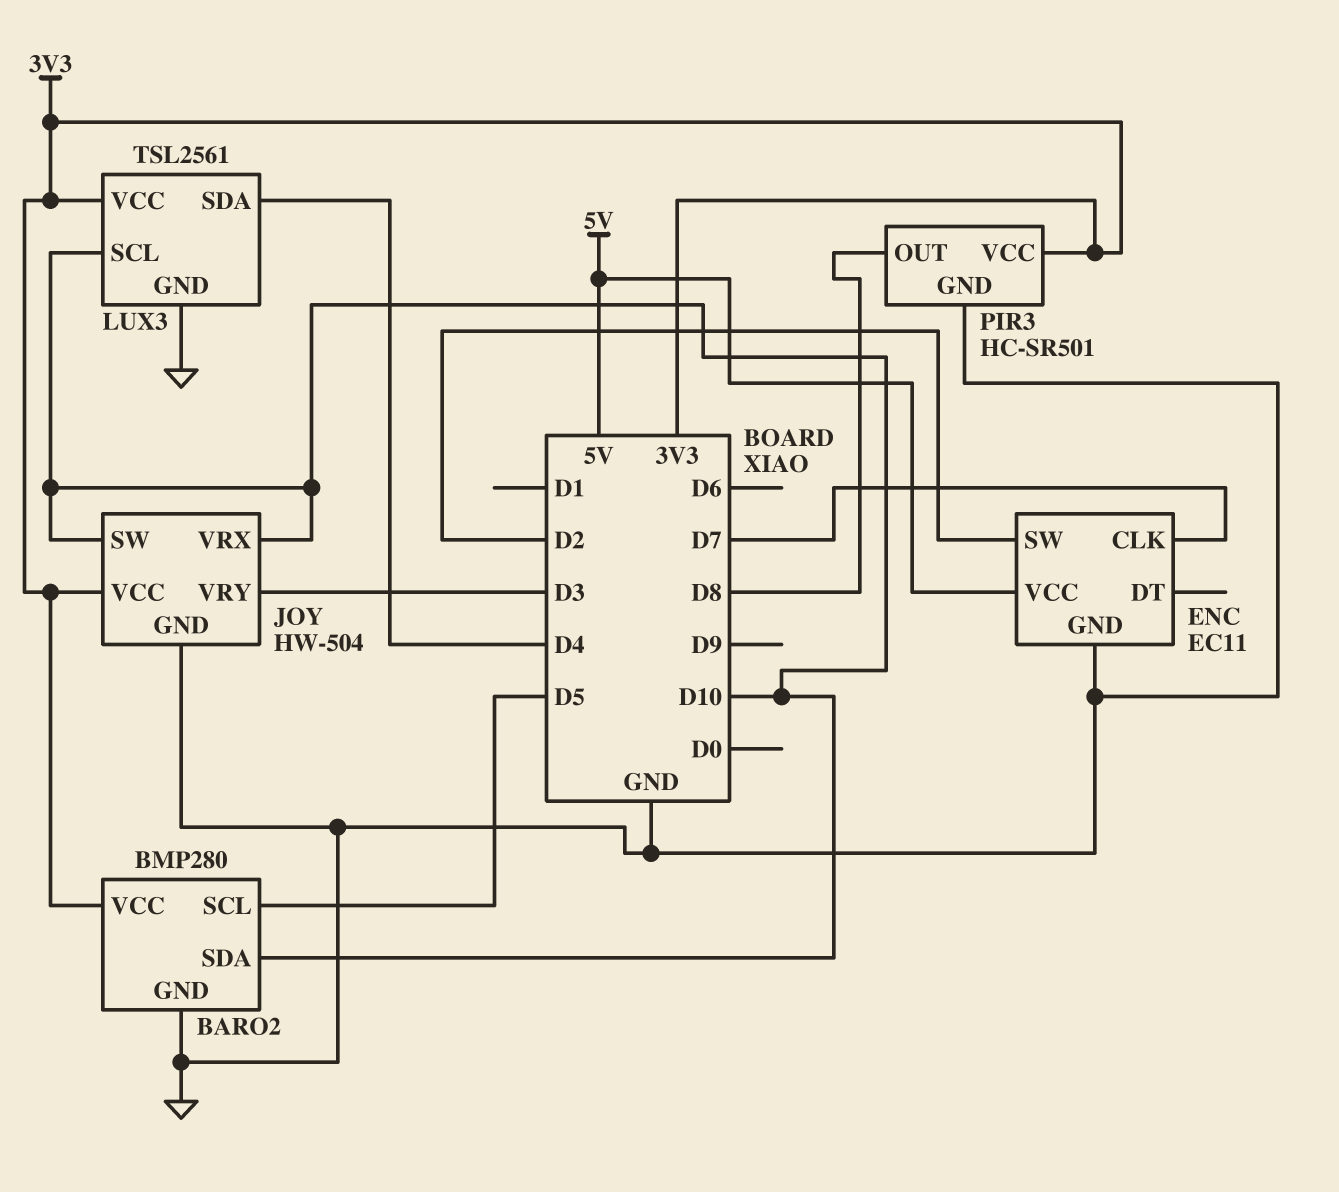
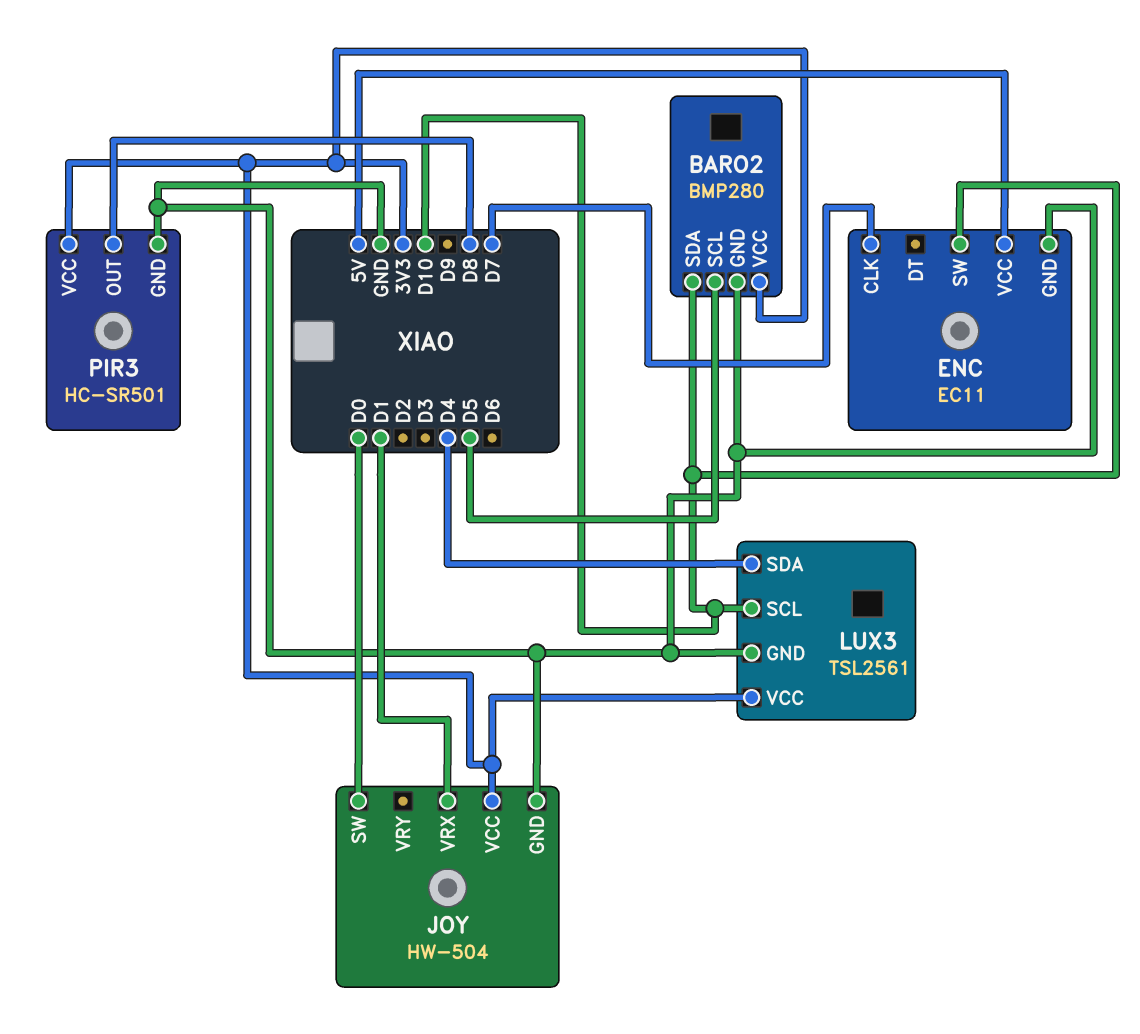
ENC pin SW: D2 -> D10
JOY pin SW: D10 -> D0
JOY pin VRX: D10 -> D1
JOY pin VRY: D3 -> none

